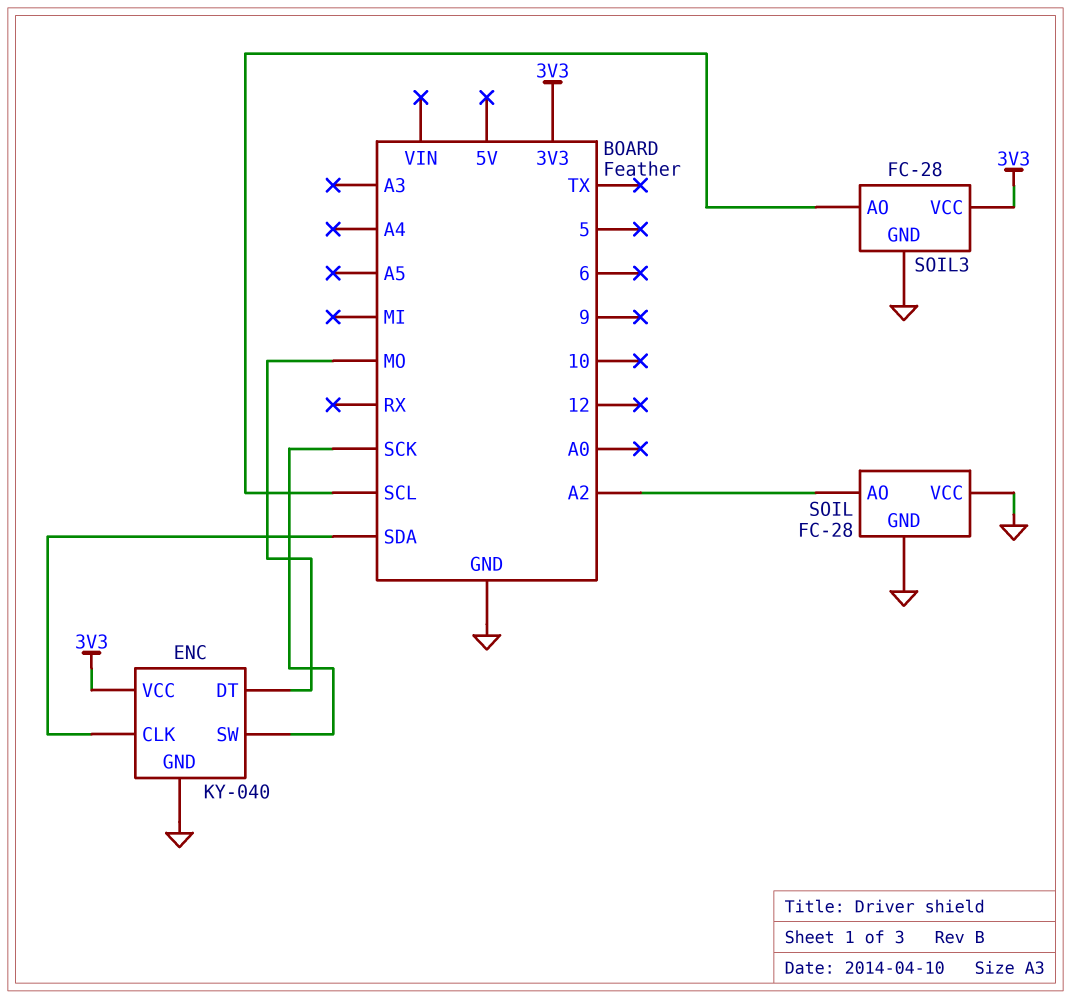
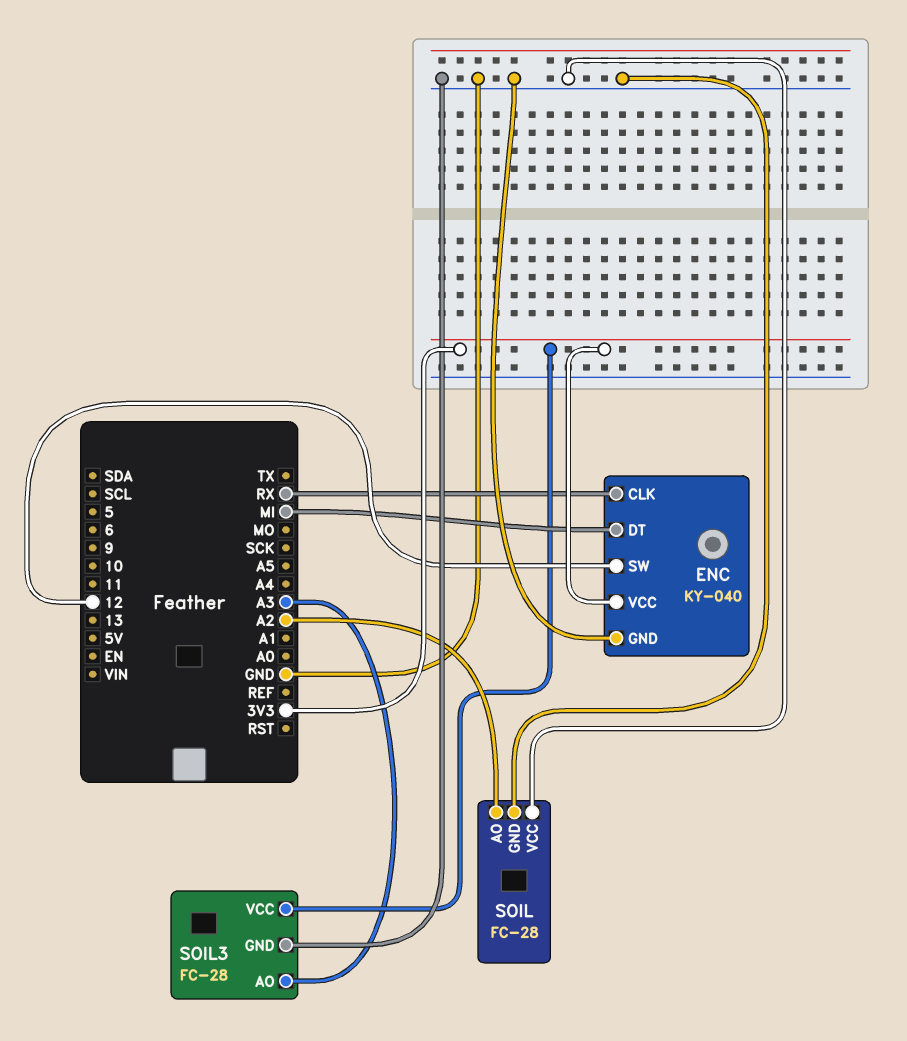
ENC pin CLK: SDA -> RX
ENC pin DT: MO -> MI
ENC pin SW: SCK -> 12
SOIL3 pin AO: SCL -> A3

